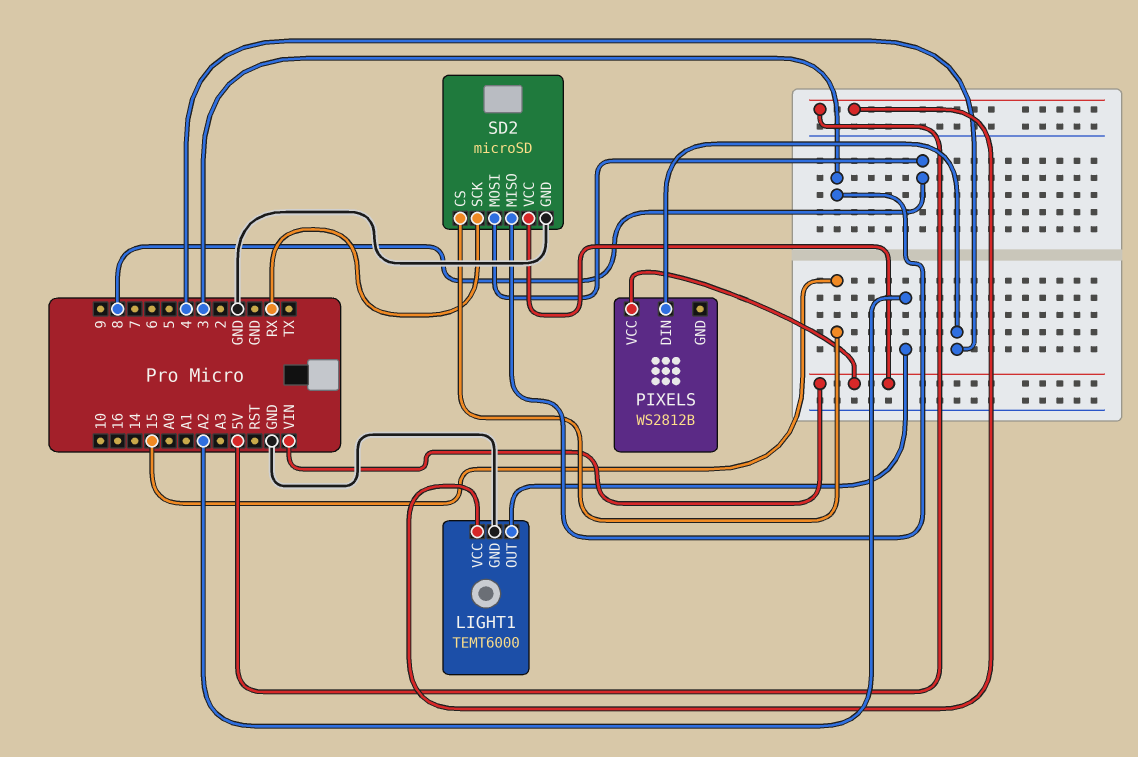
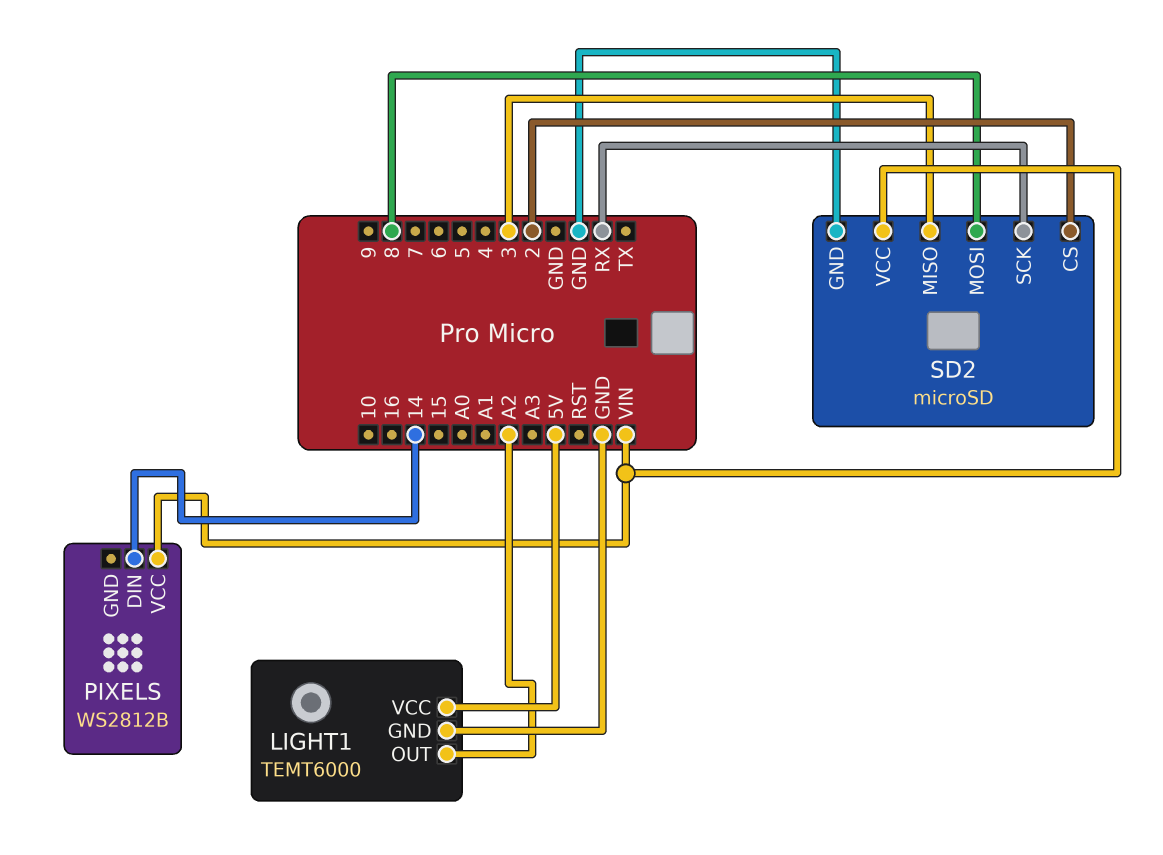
PIXELS pin DIN: 4 -> 14
SD2 pin CS: 15 -> 2

